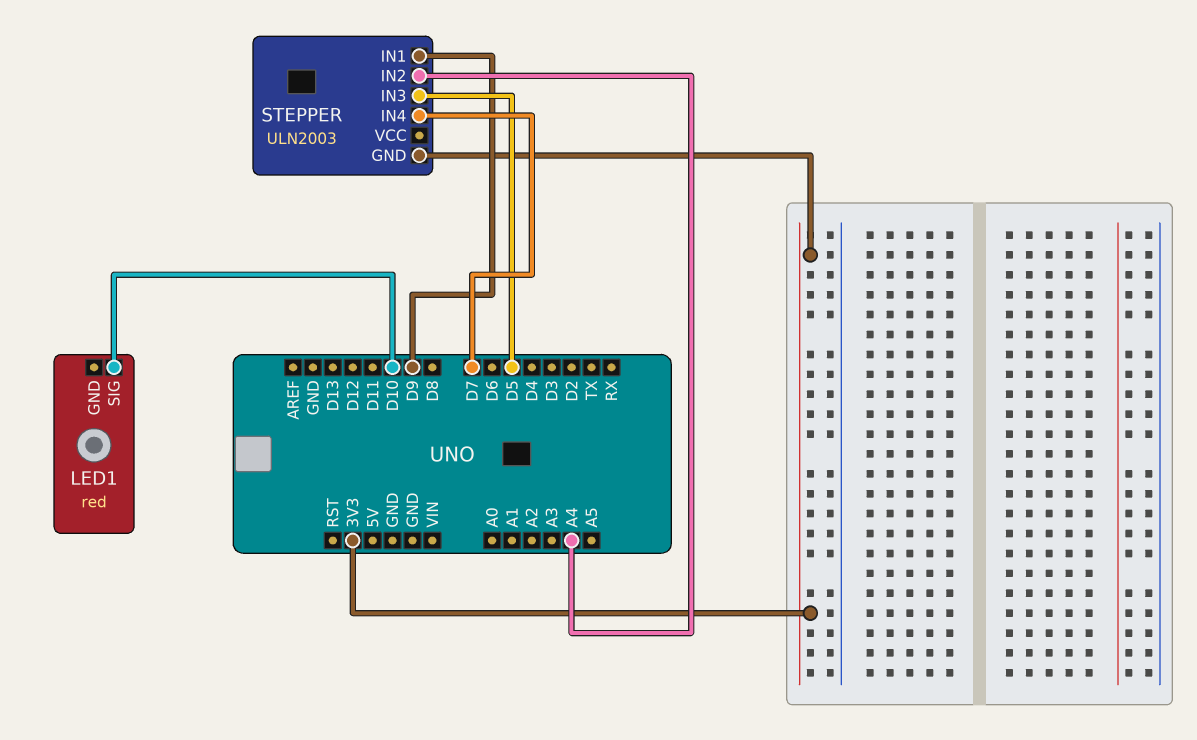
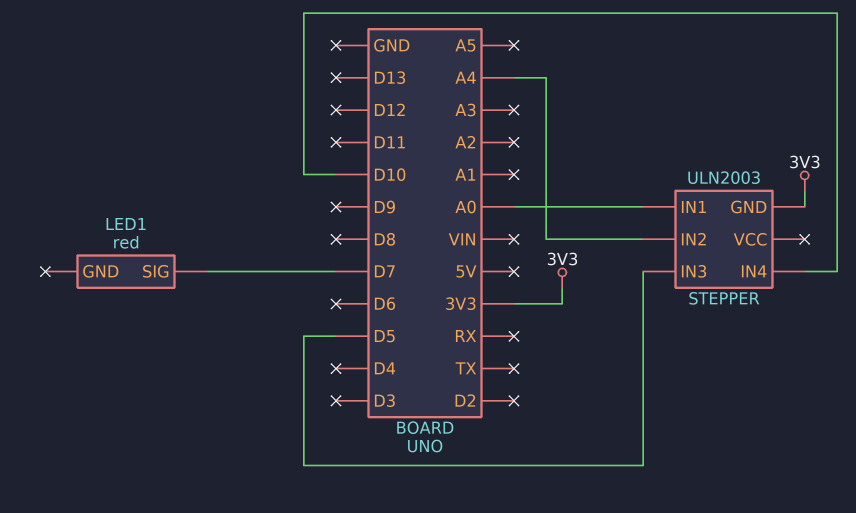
LED1 pin SIG: D10 -> D7
STEPPER pin IN1: D9 -> A0
STEPPER pin IN4: D7 -> D10

